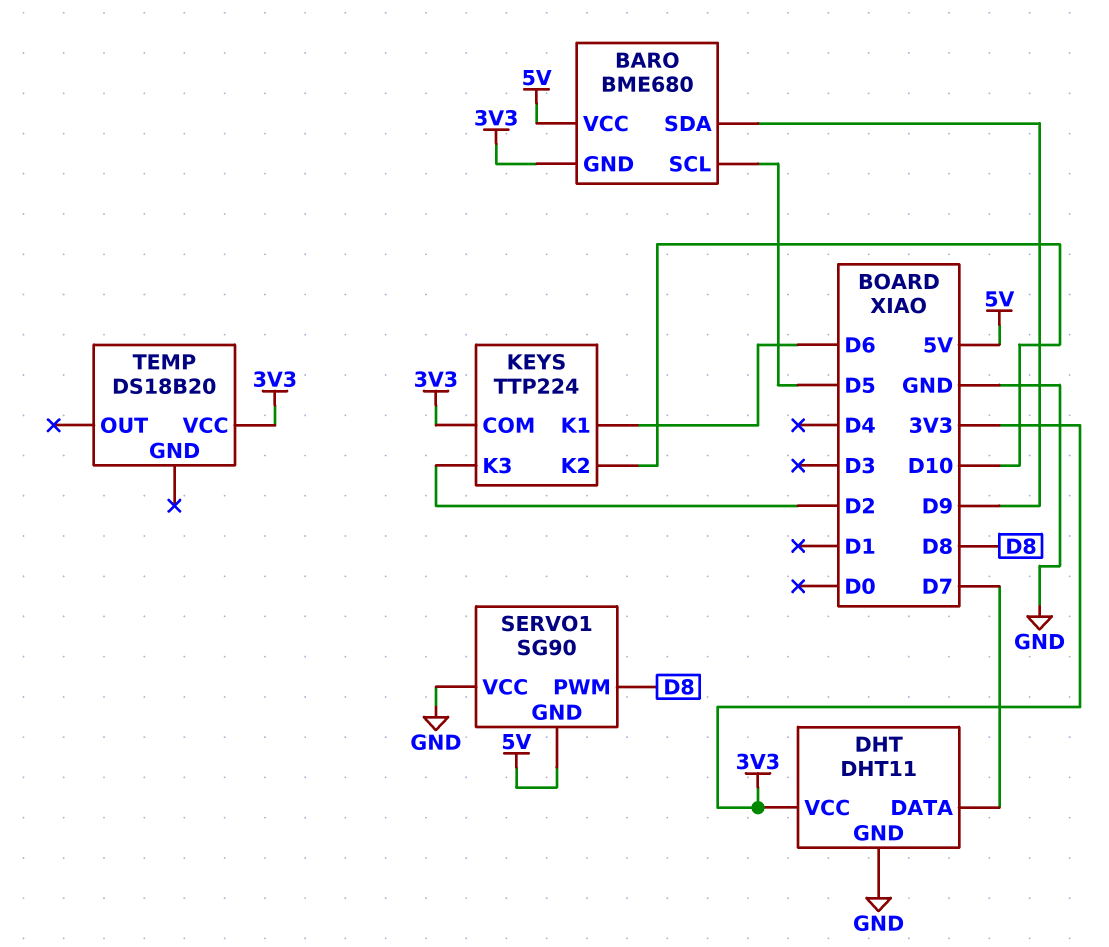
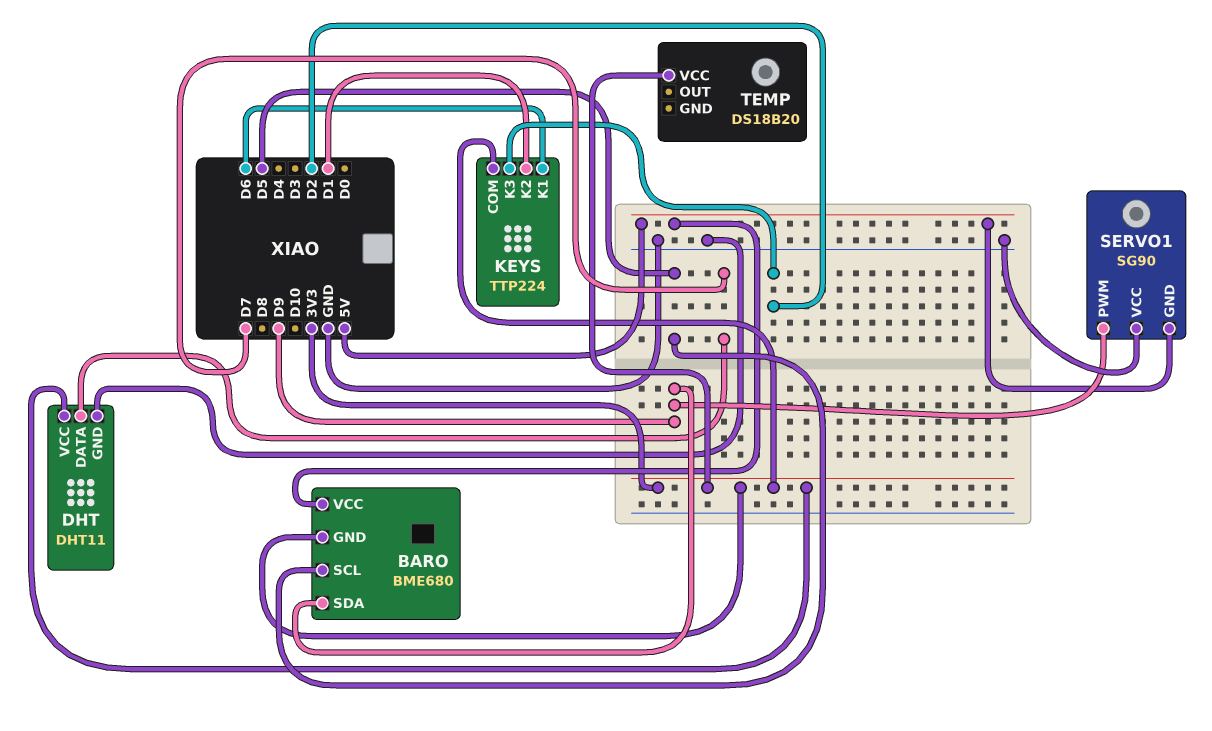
KEYS pin K2: D10 -> D1
SERVO1 pin PWM: D8 -> D9

